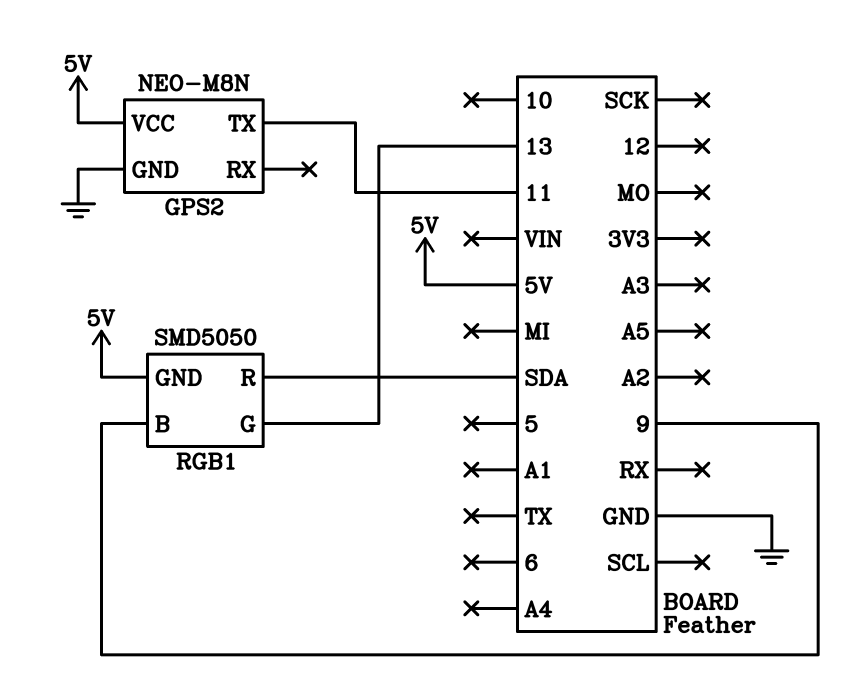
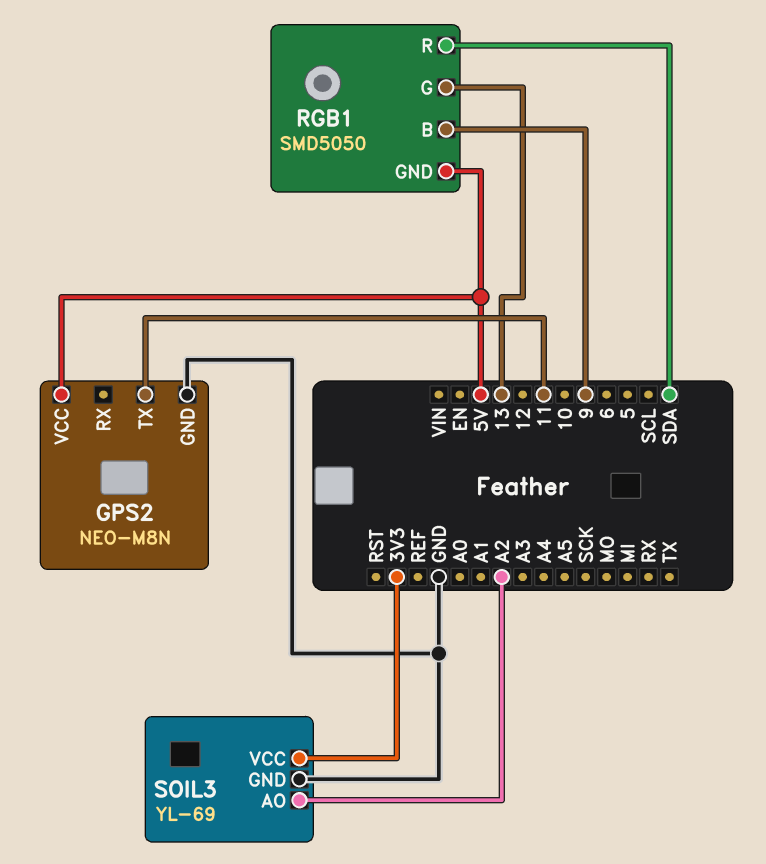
SOIL3: none -> YL-69
SOIL3 pin AO: none -> A2
SOIL3 pin GND: none -> GND
SOIL3 pin VCC: none -> 3V3

